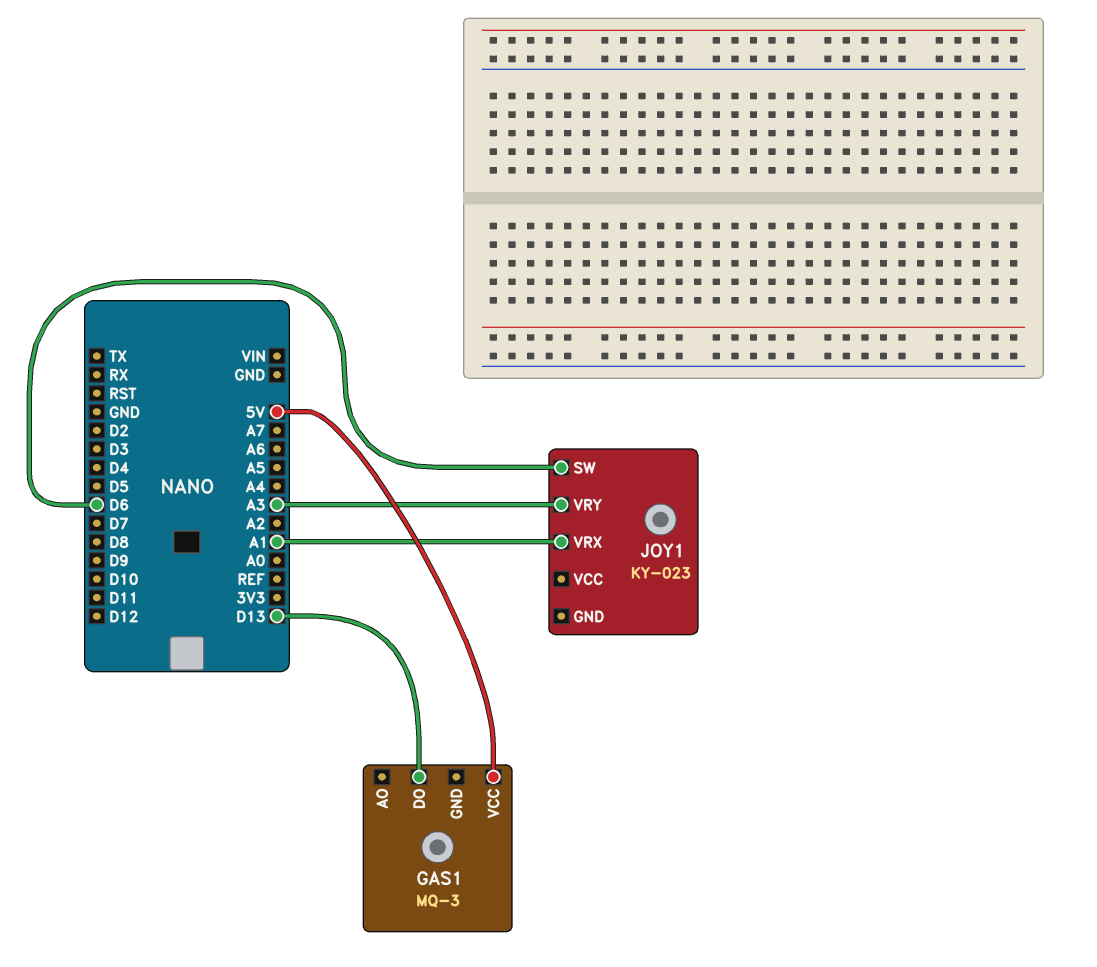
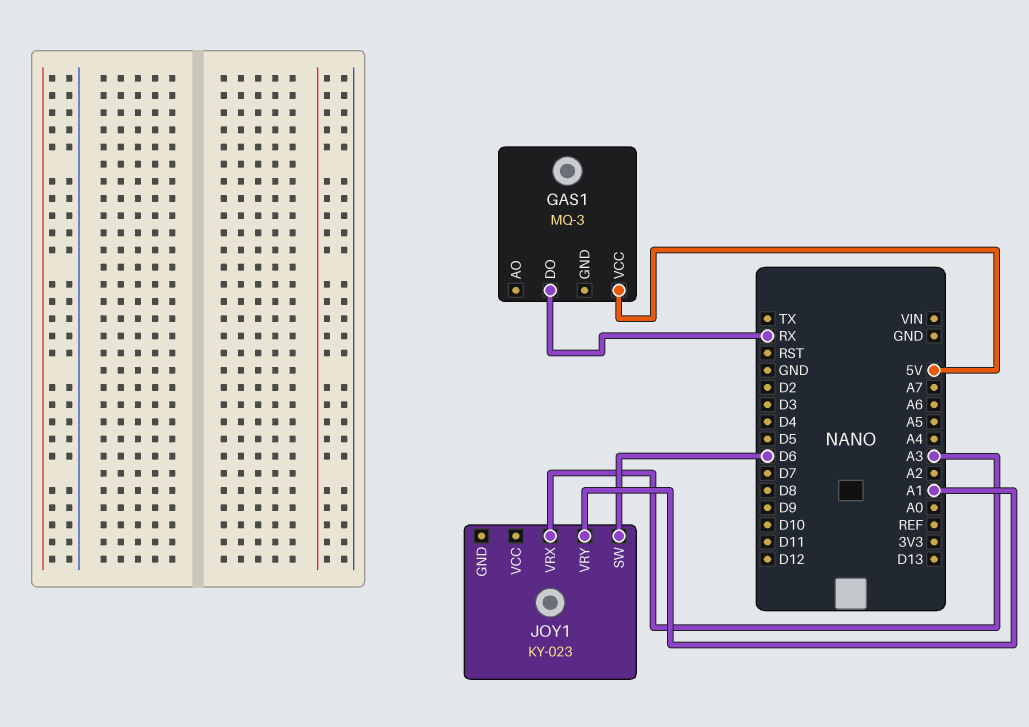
GAS1 pin DO: D13 -> RX
JOY1 pin VRX: A1 -> A3
JOY1 pin VRY: A3 -> A1

